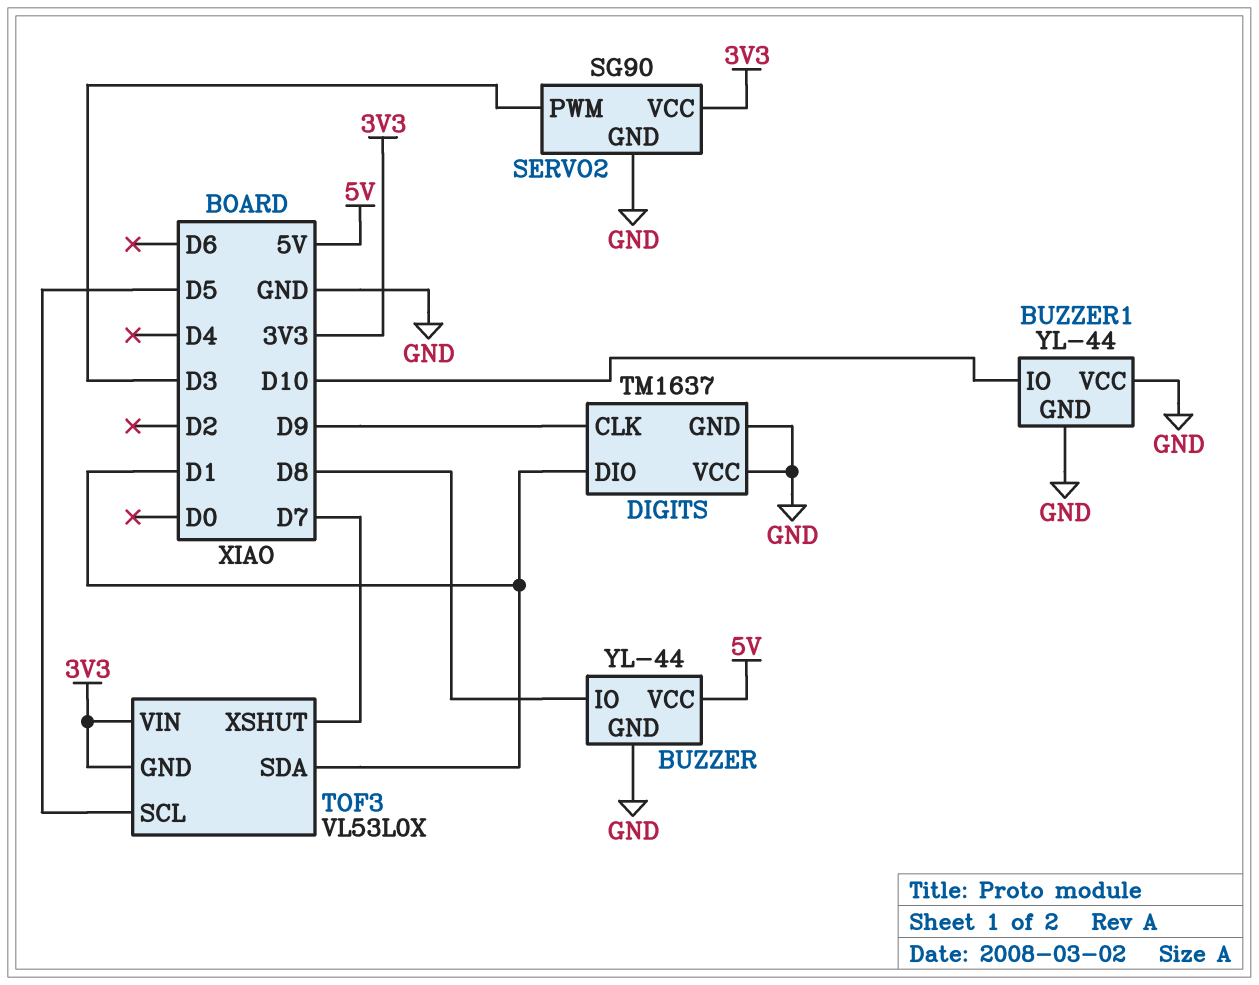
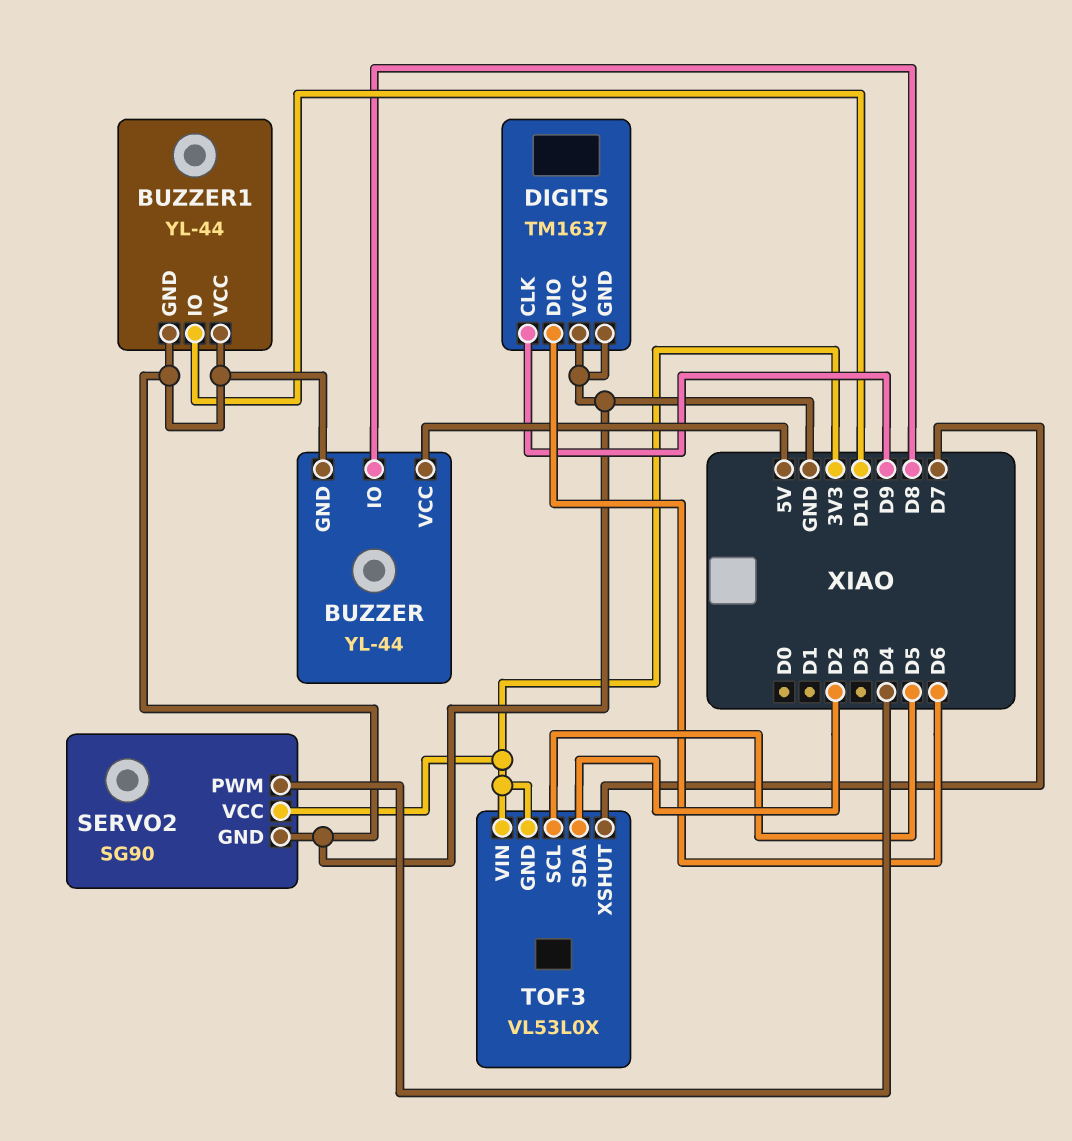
DIGITS pin DIO: D1 -> D6
SERVO2 pin PWM: D3 -> D4
TOF3 pin SDA: D1 -> D2

